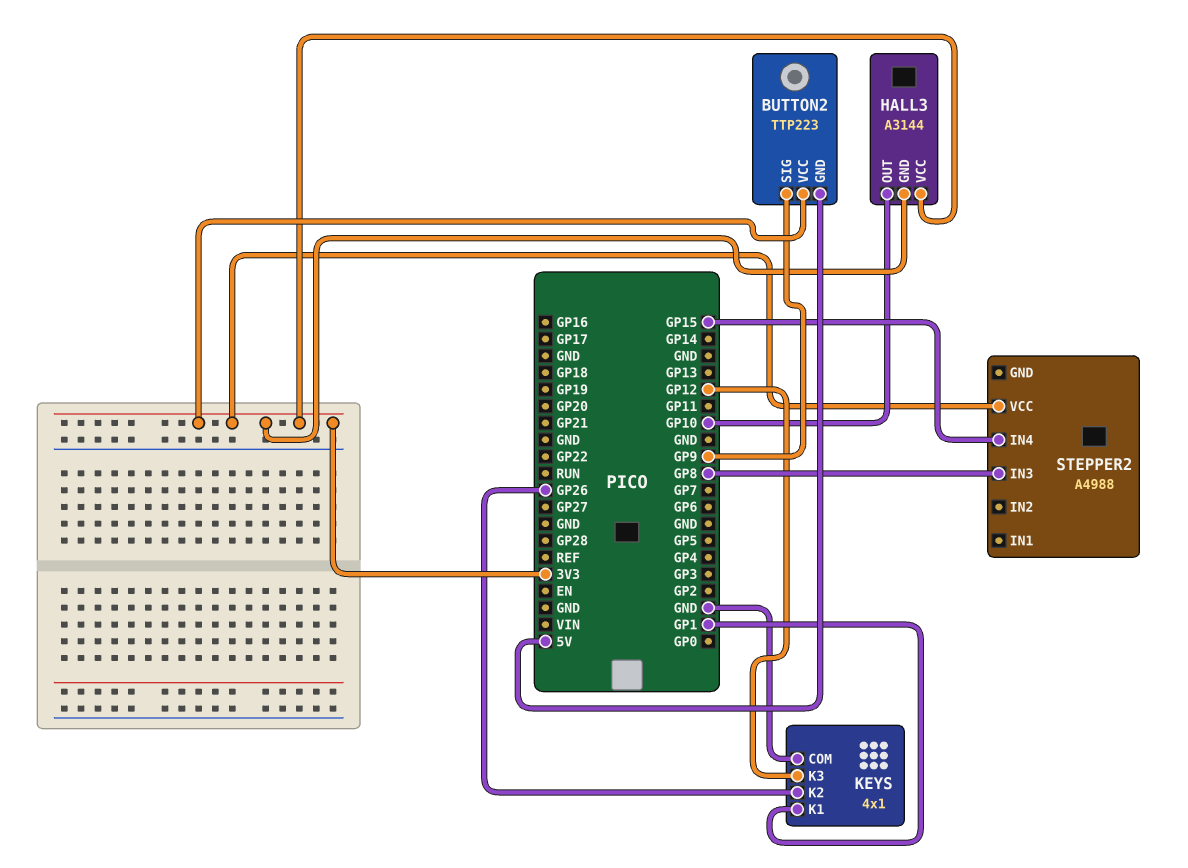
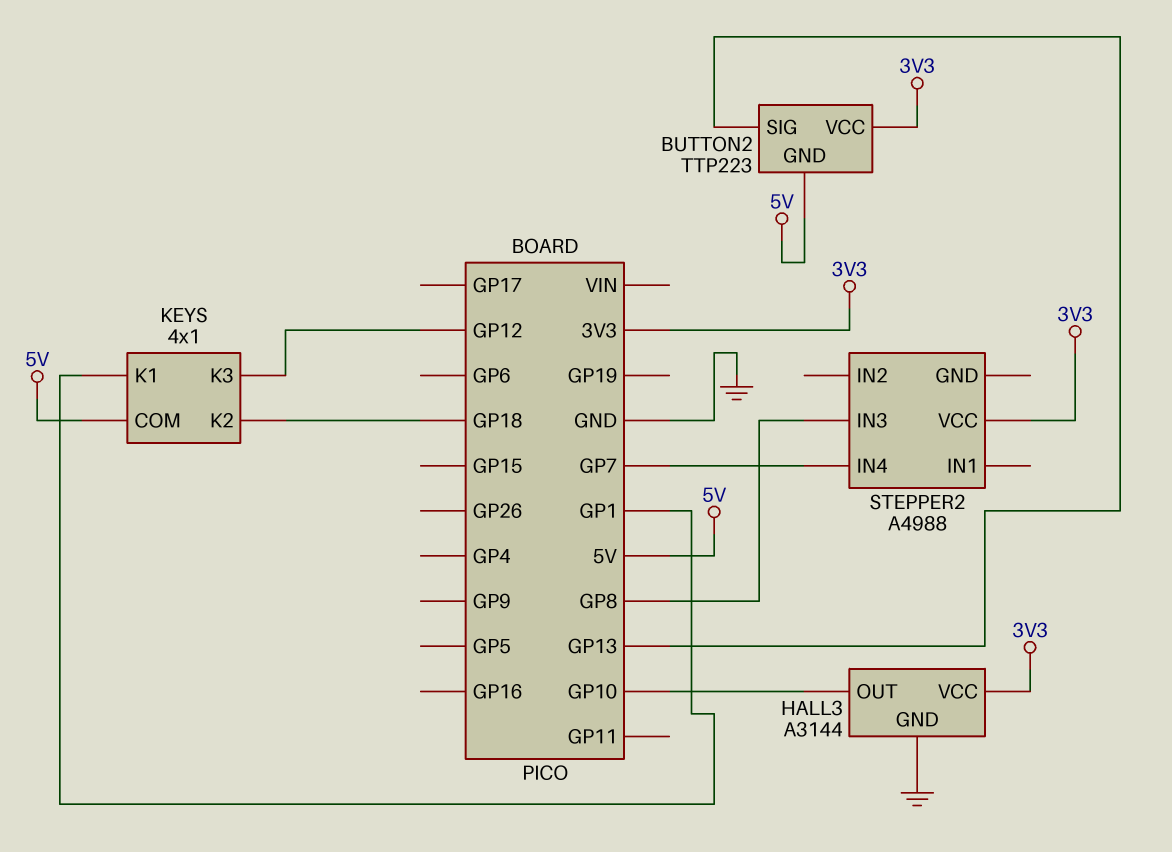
BUTTON2 pin SIG: GP9 -> GP13
HALL3 pin GND: 3V3 -> GND
KEYS pin COM: GND -> 5V
KEYS pin K2: GP26 -> GP18
STEPPER2 pin IN4: GP15 -> GP7

